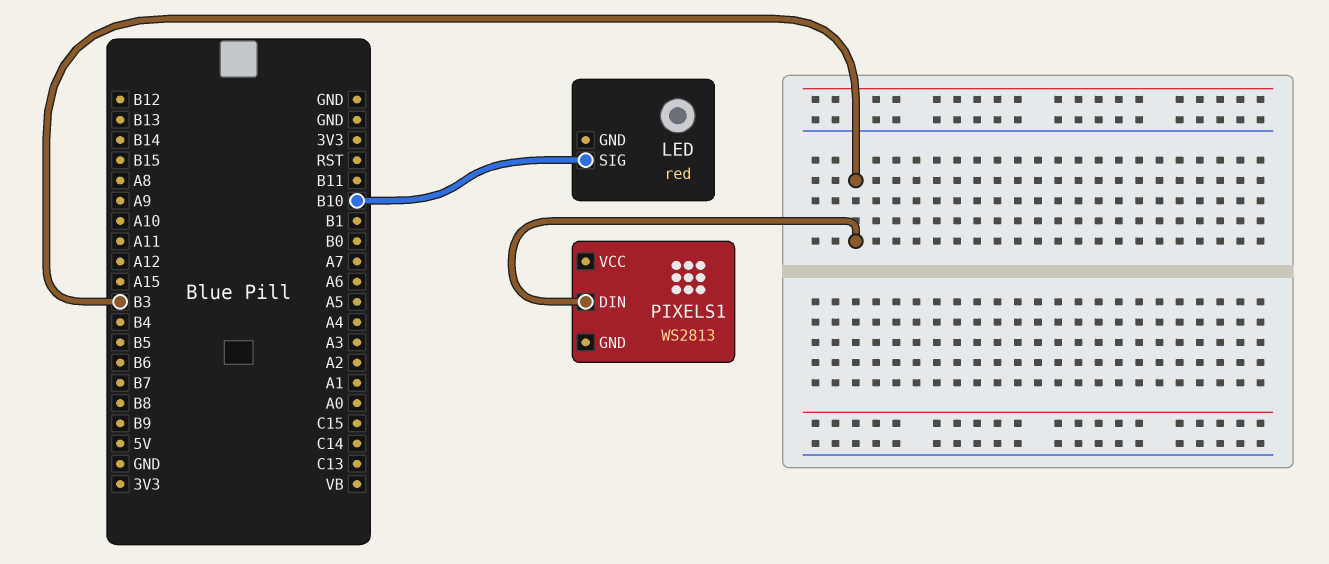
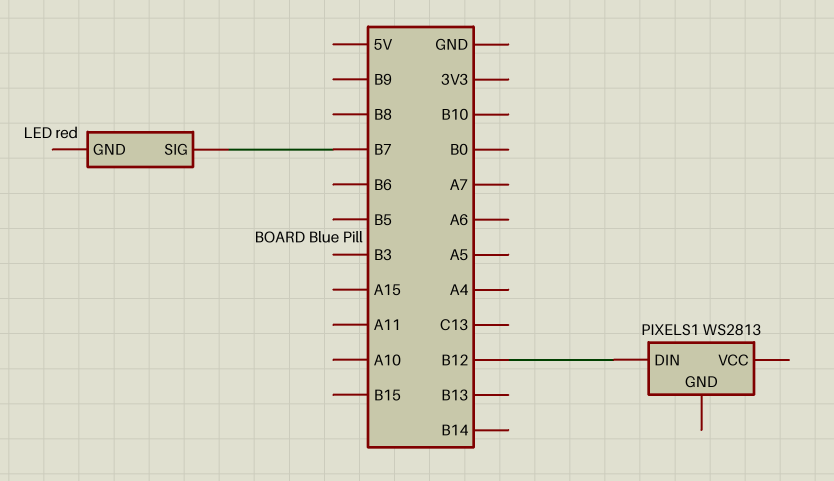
LED pin SIG: B10 -> B7
PIXELS1 pin DIN: B3 -> B12

